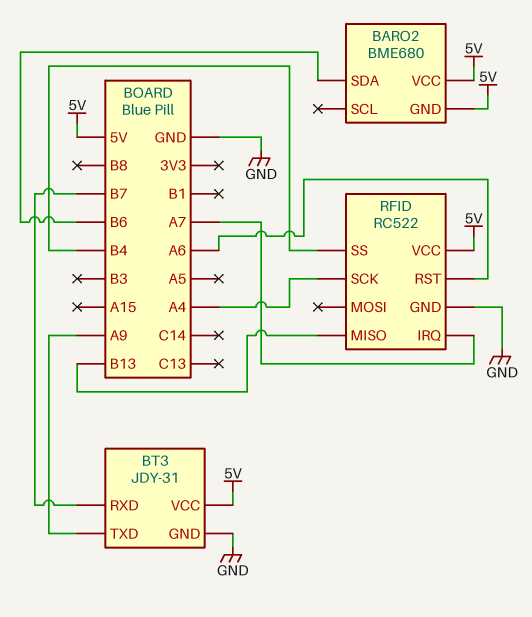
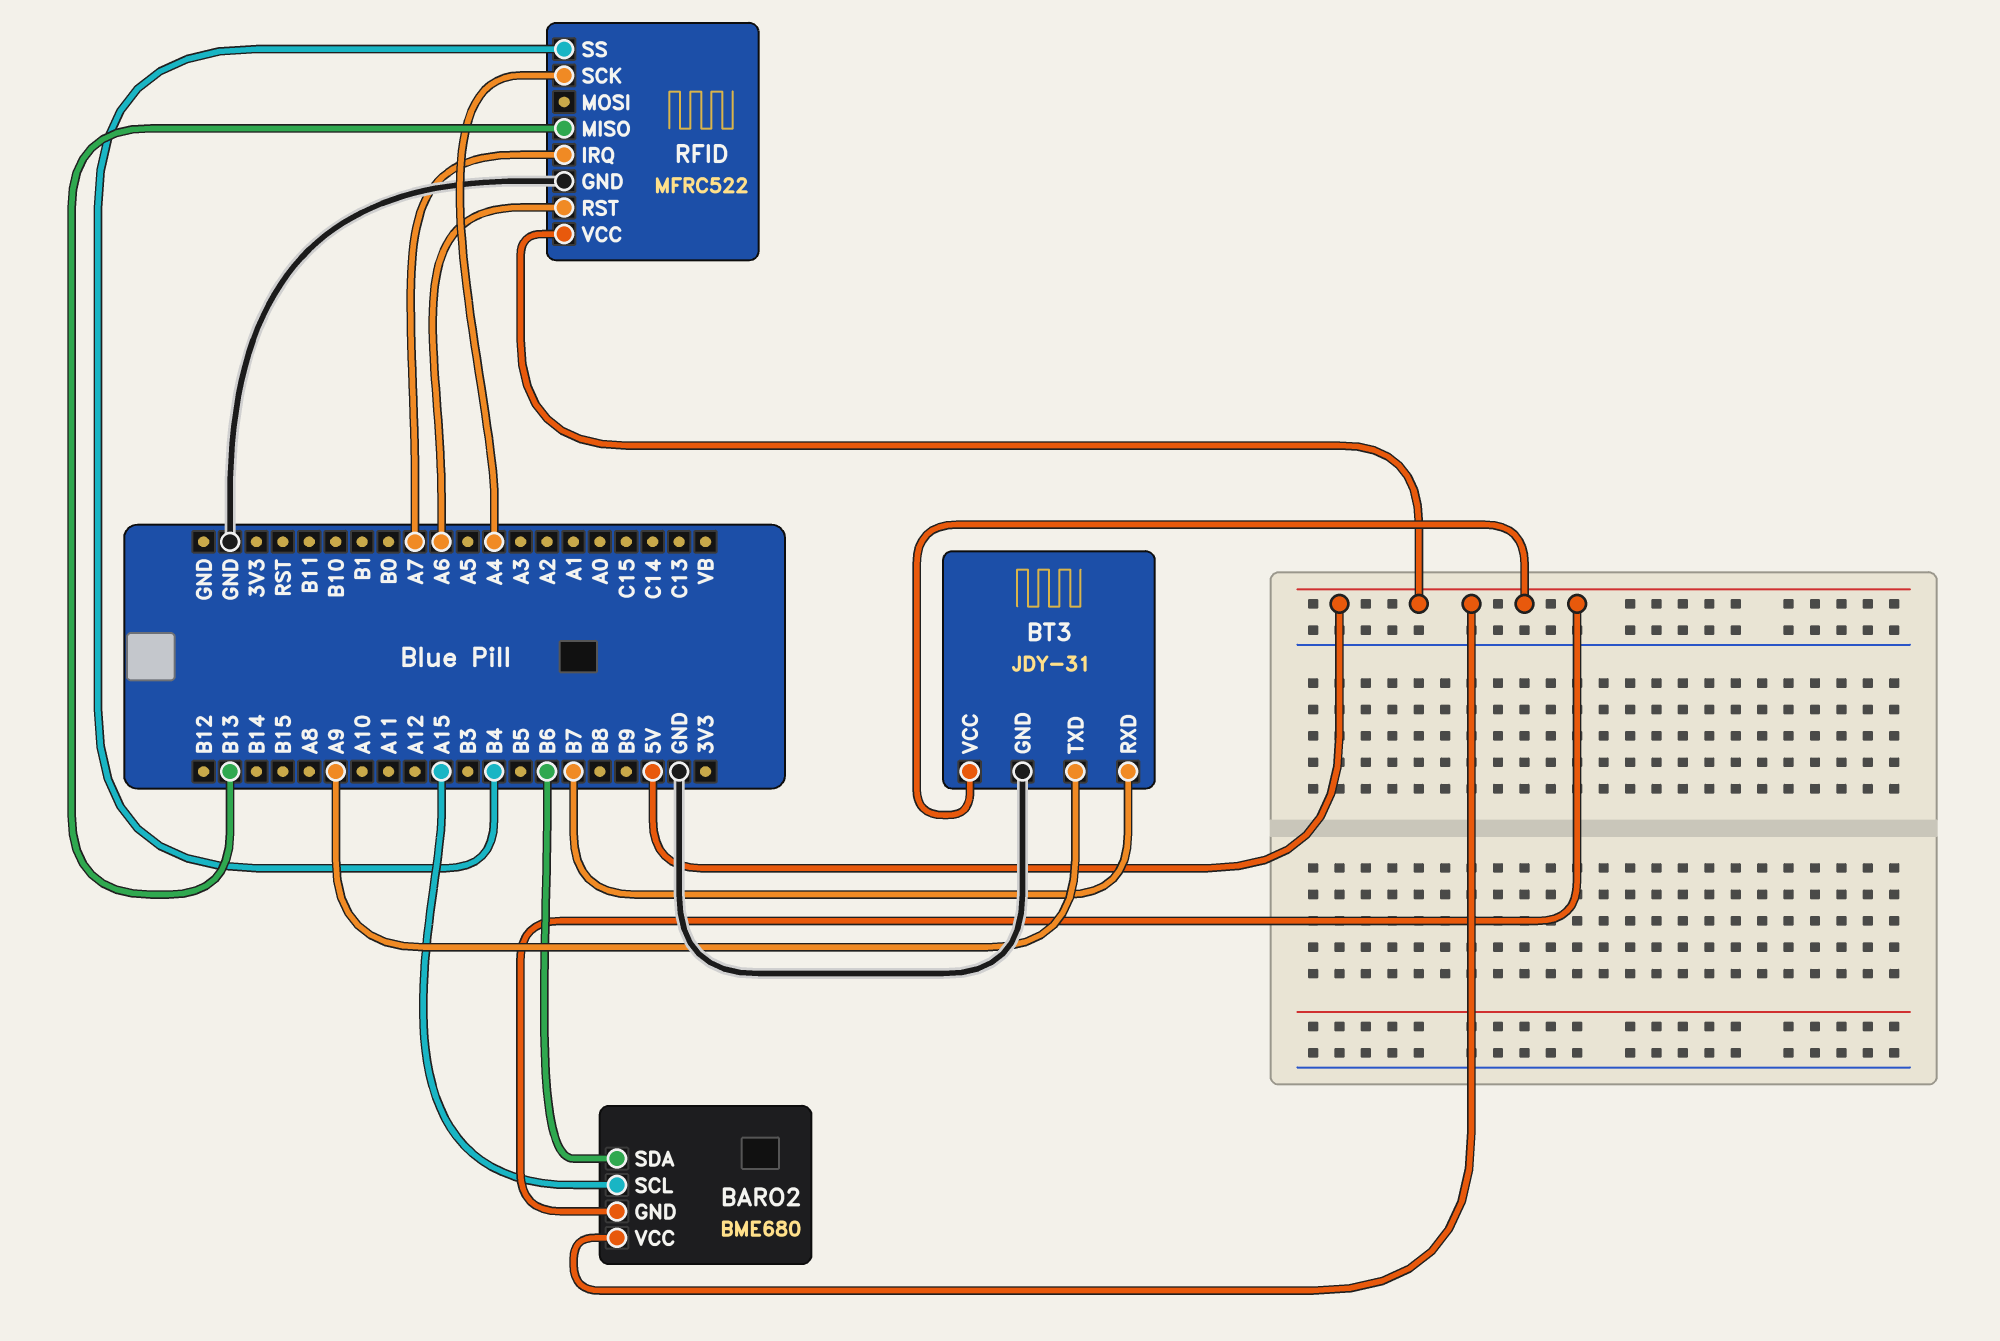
BARO2 pin SCL: none -> A15
RFID: RC522 -> MFRC522

